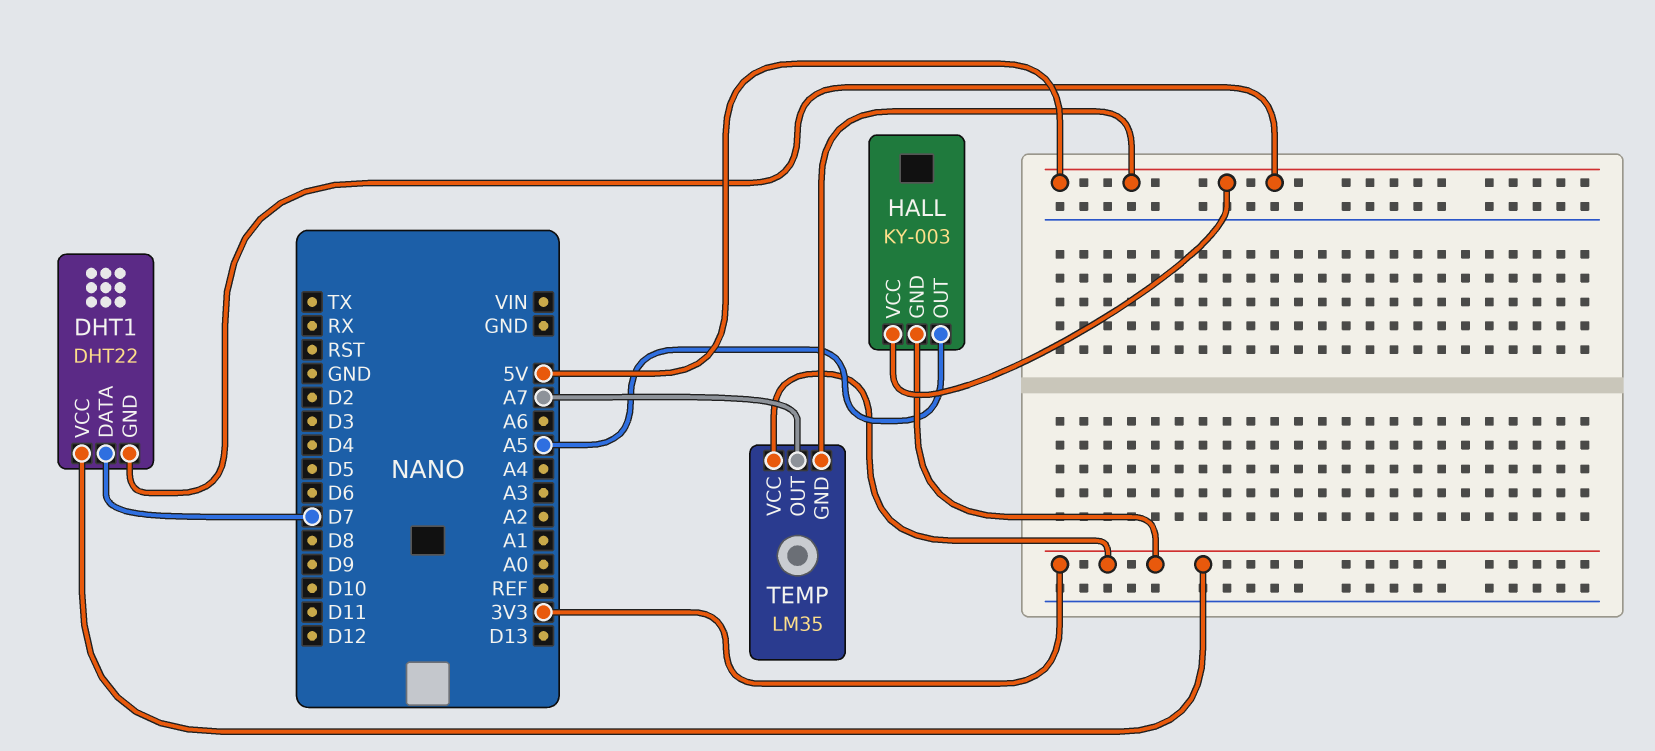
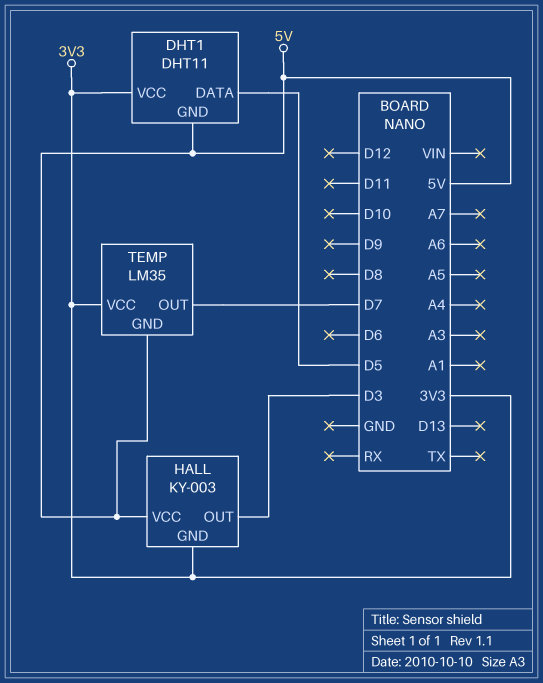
DHT1: DHT22 -> DHT11
DHT1 pin DATA: D7 -> D5
HALL pin OUT: A5 -> D3
TEMP pin OUT: A7 -> D7

